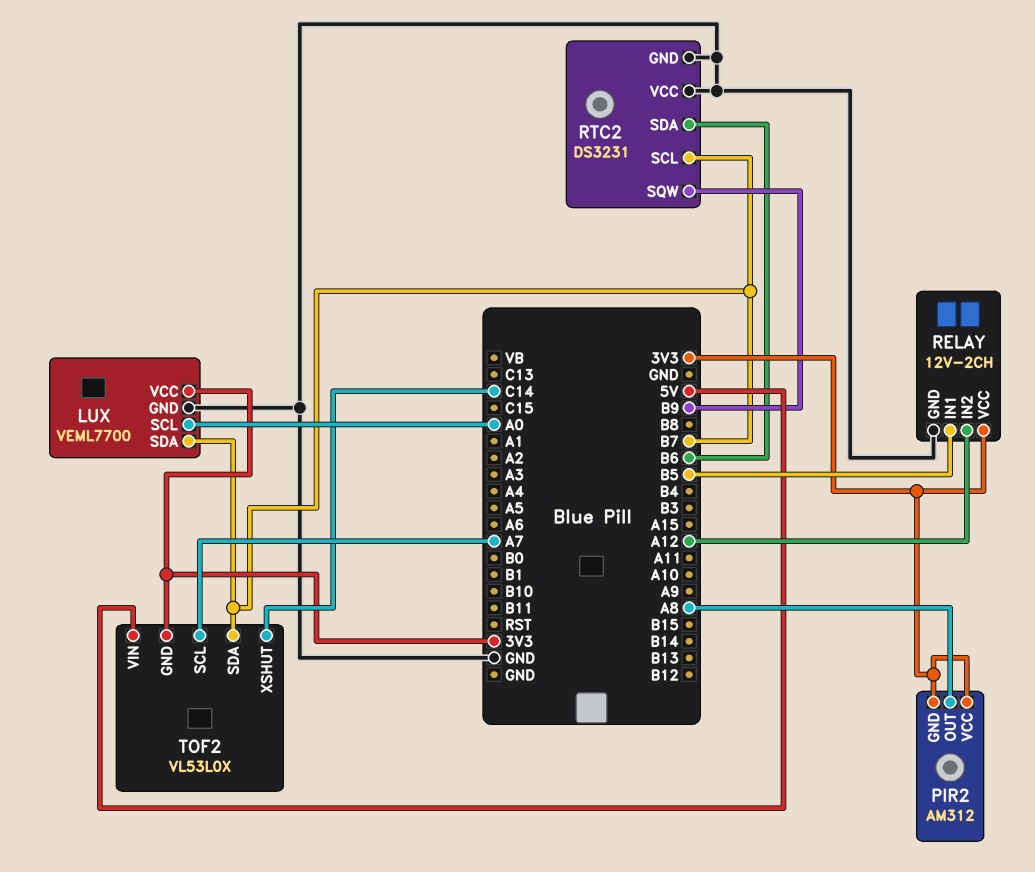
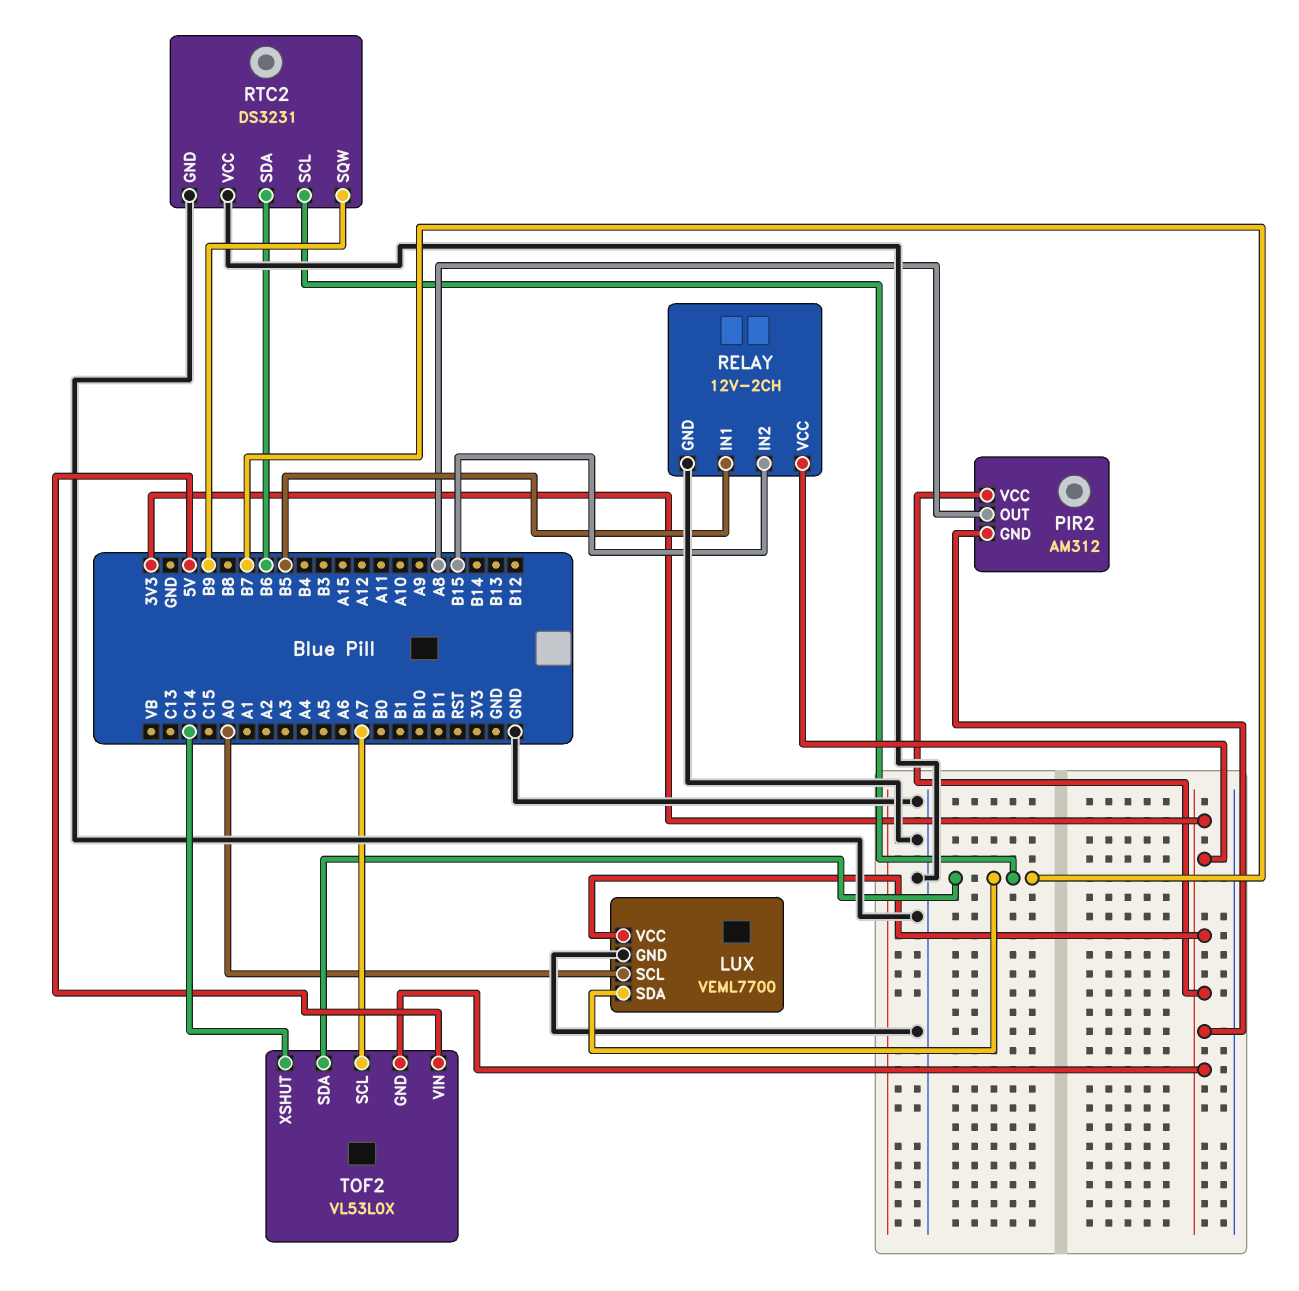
RELAY pin IN2: A12 -> B15

